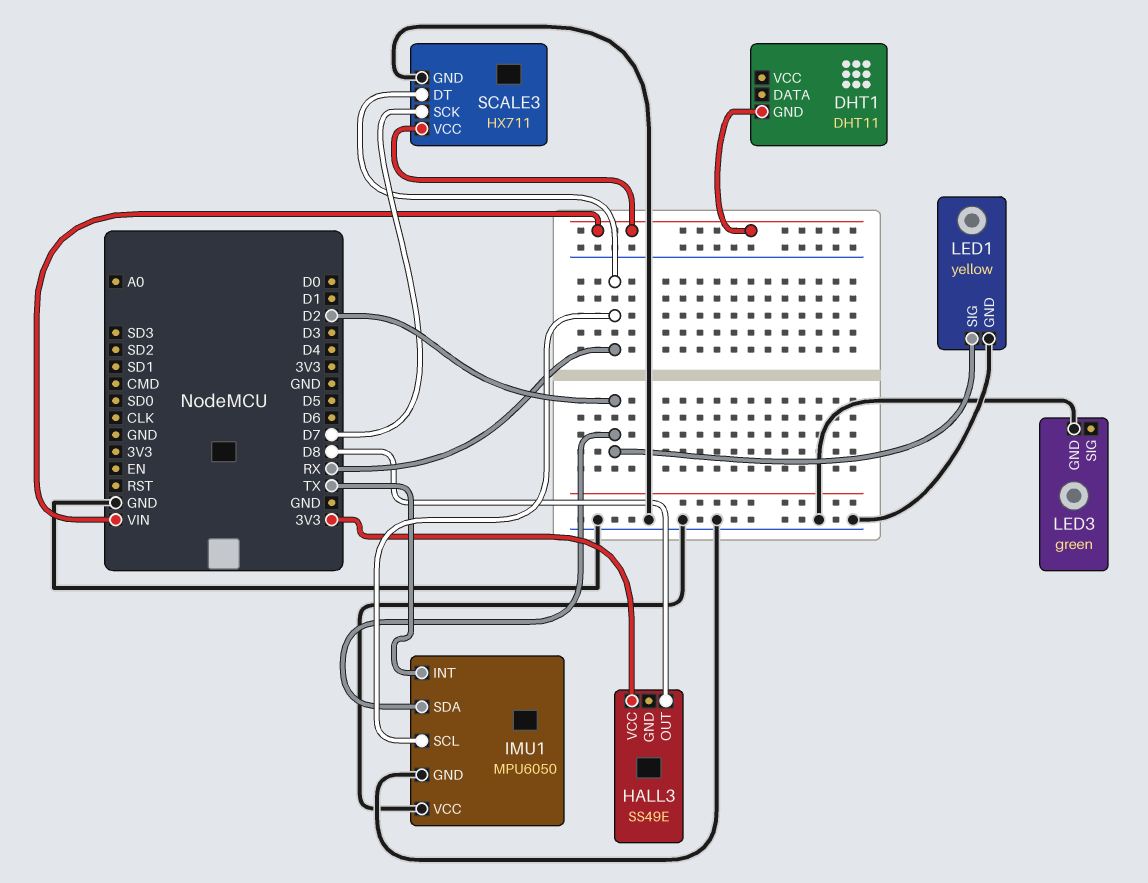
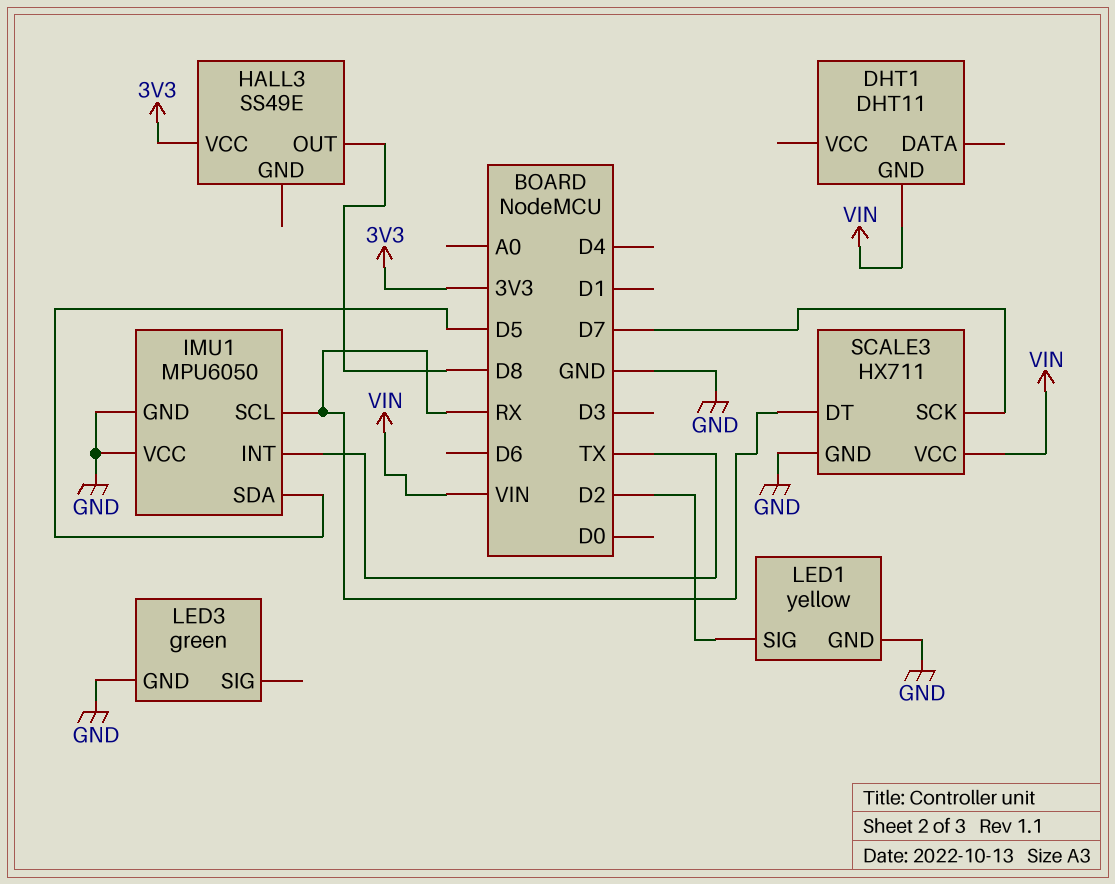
IMU1 pin SDA: D2 -> D5

